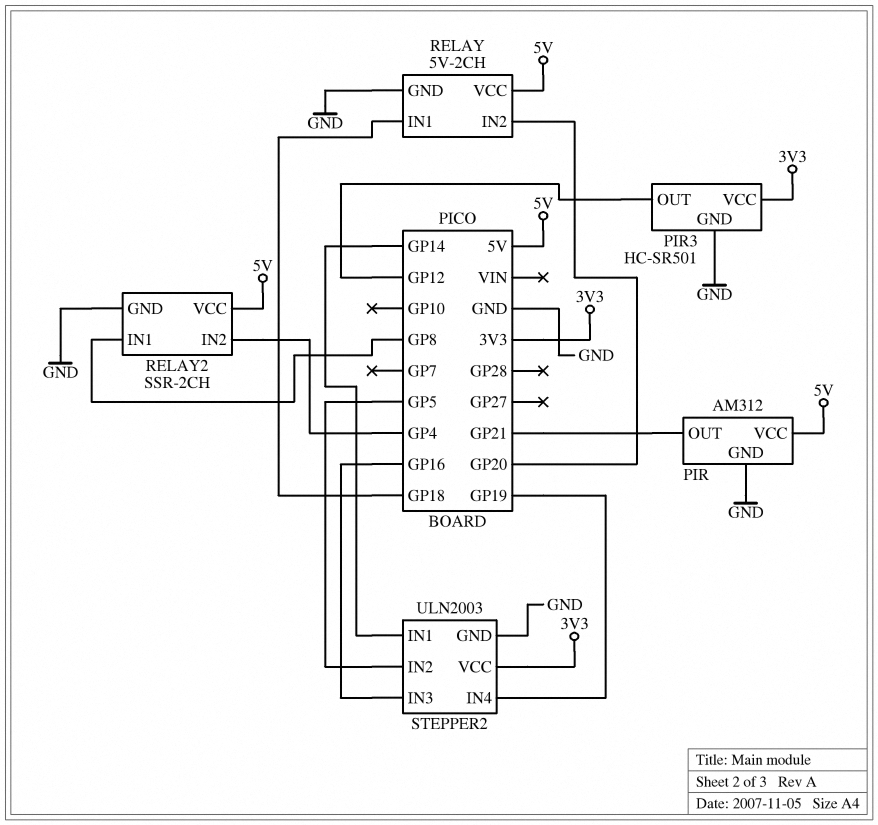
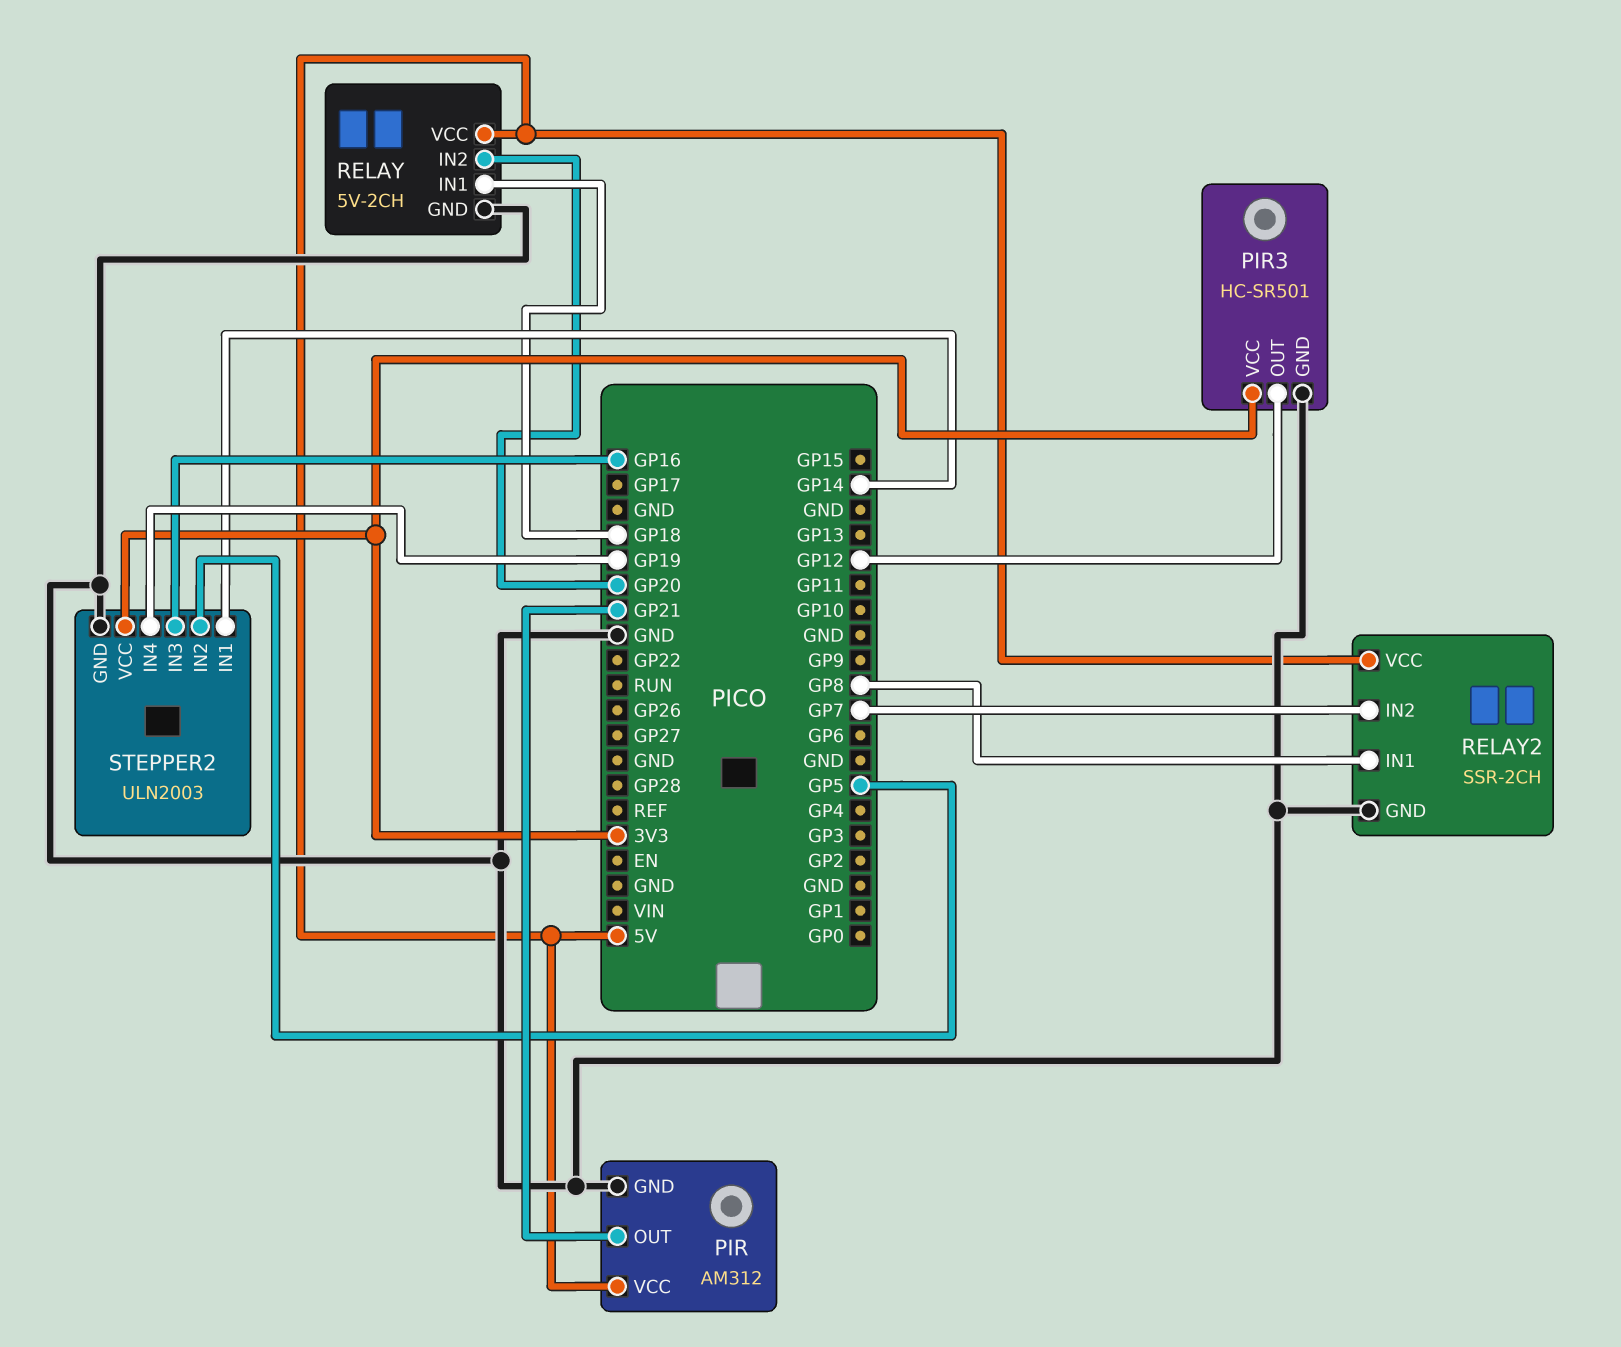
RELAY2 pin IN2: GP4 -> GP7

